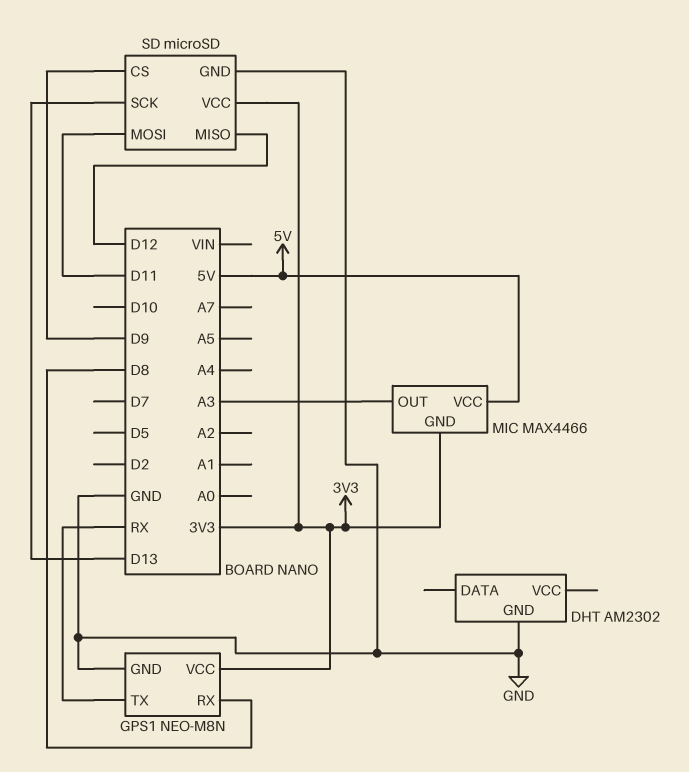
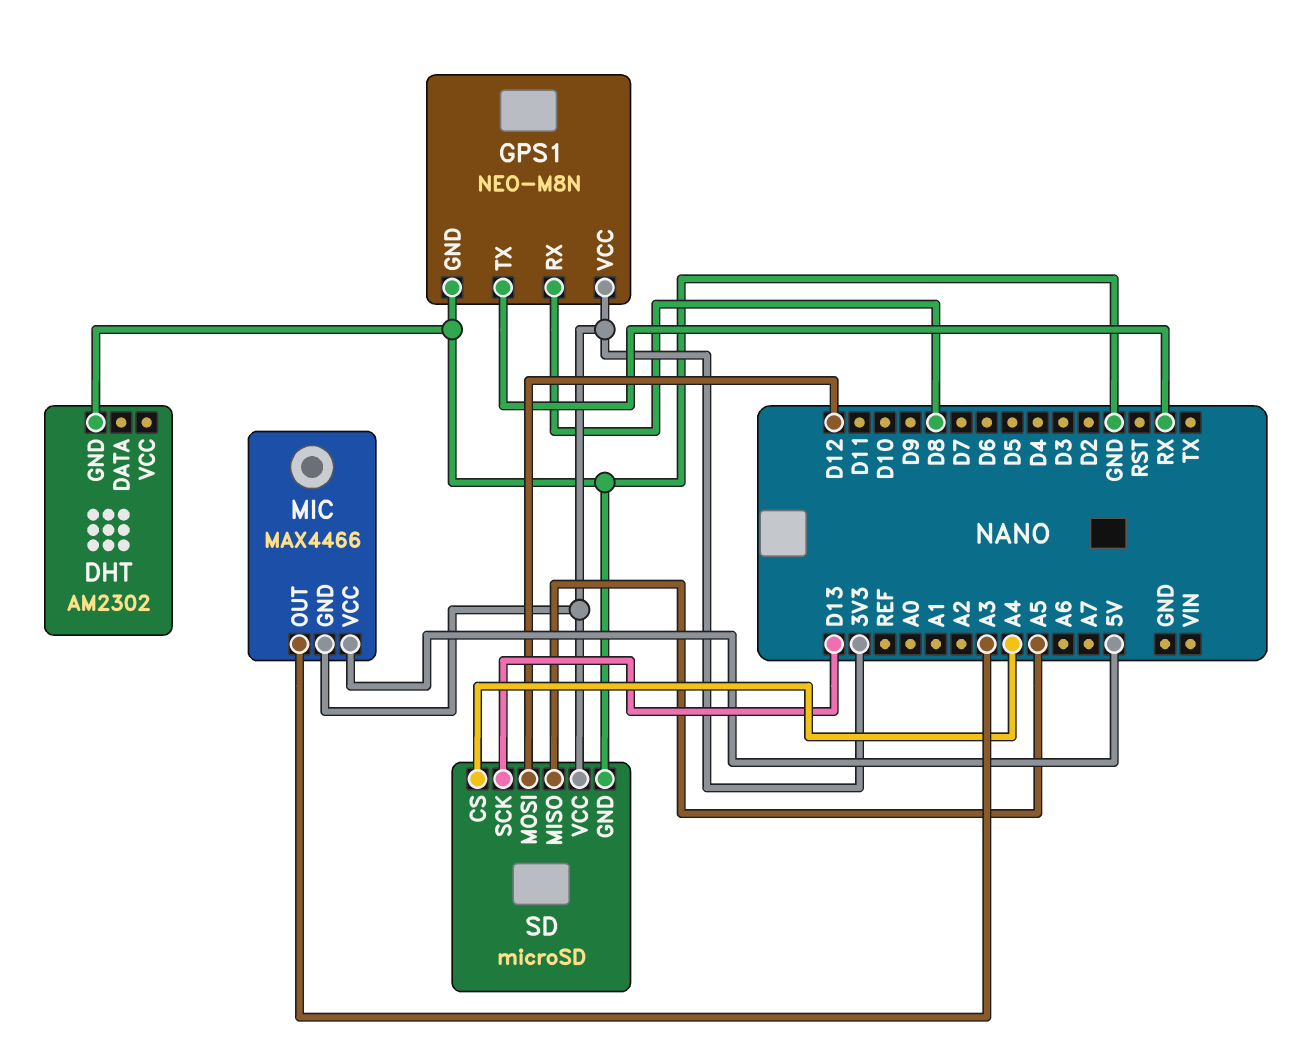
SD pin CS: D9 -> A4
SD pin MISO: D12 -> A5
SD pin MOSI: D11 -> D12

